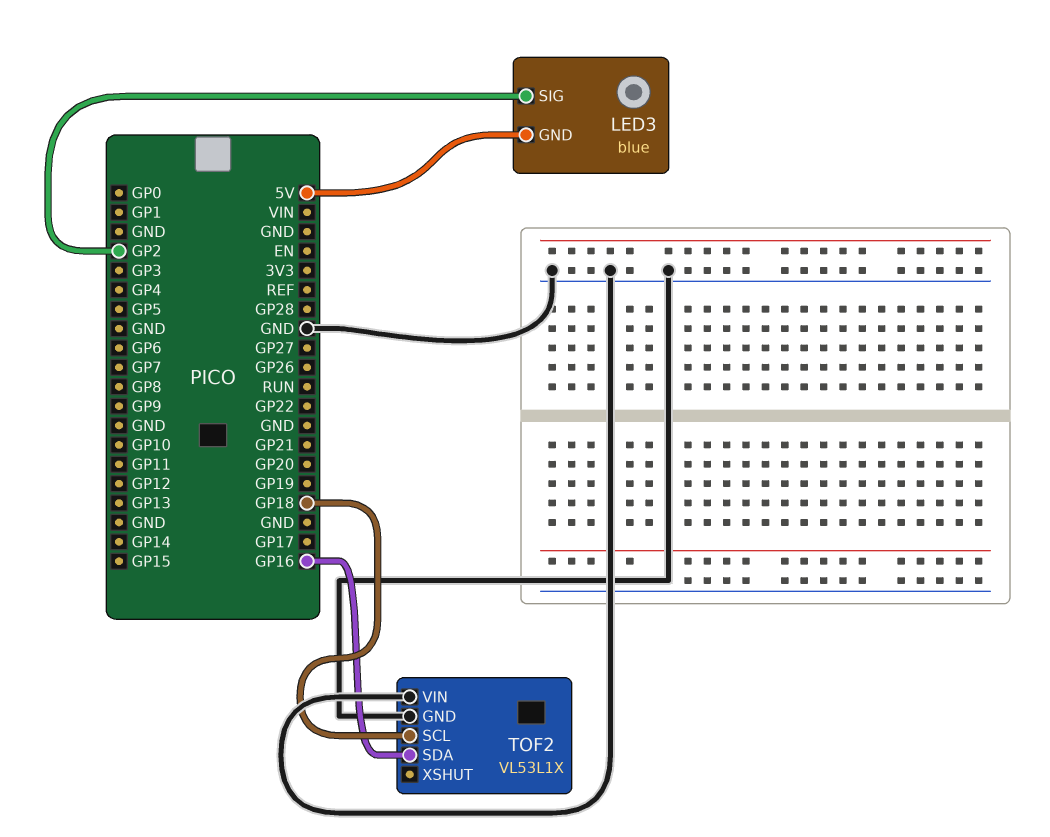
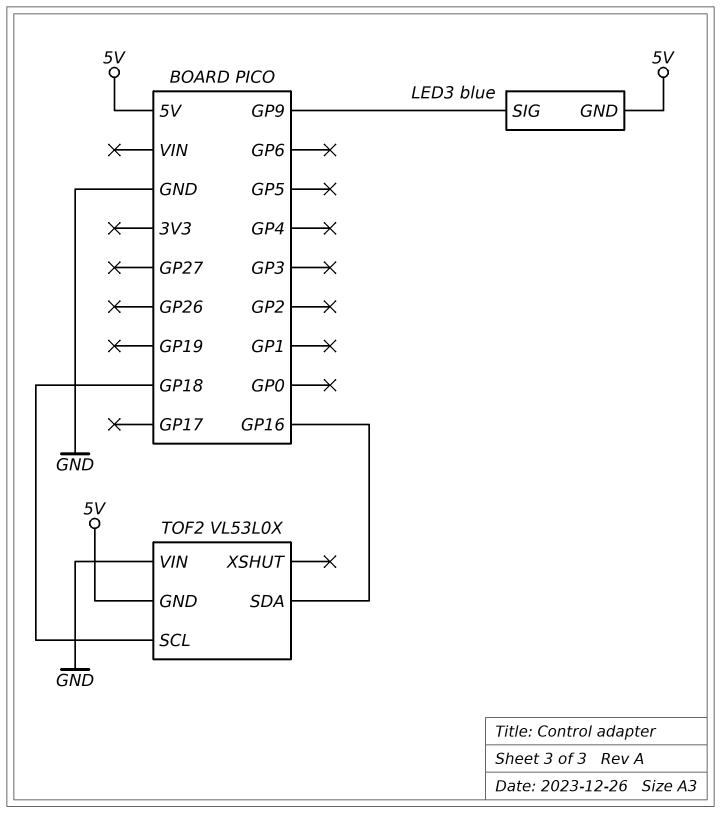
LED3 pin SIG: GP2 -> GP9
TOF2: VL53L1X -> VL53L0X
TOF2 pin GND: GND -> 5V

